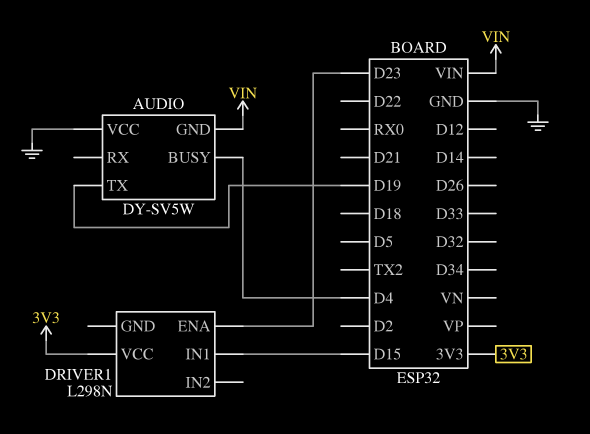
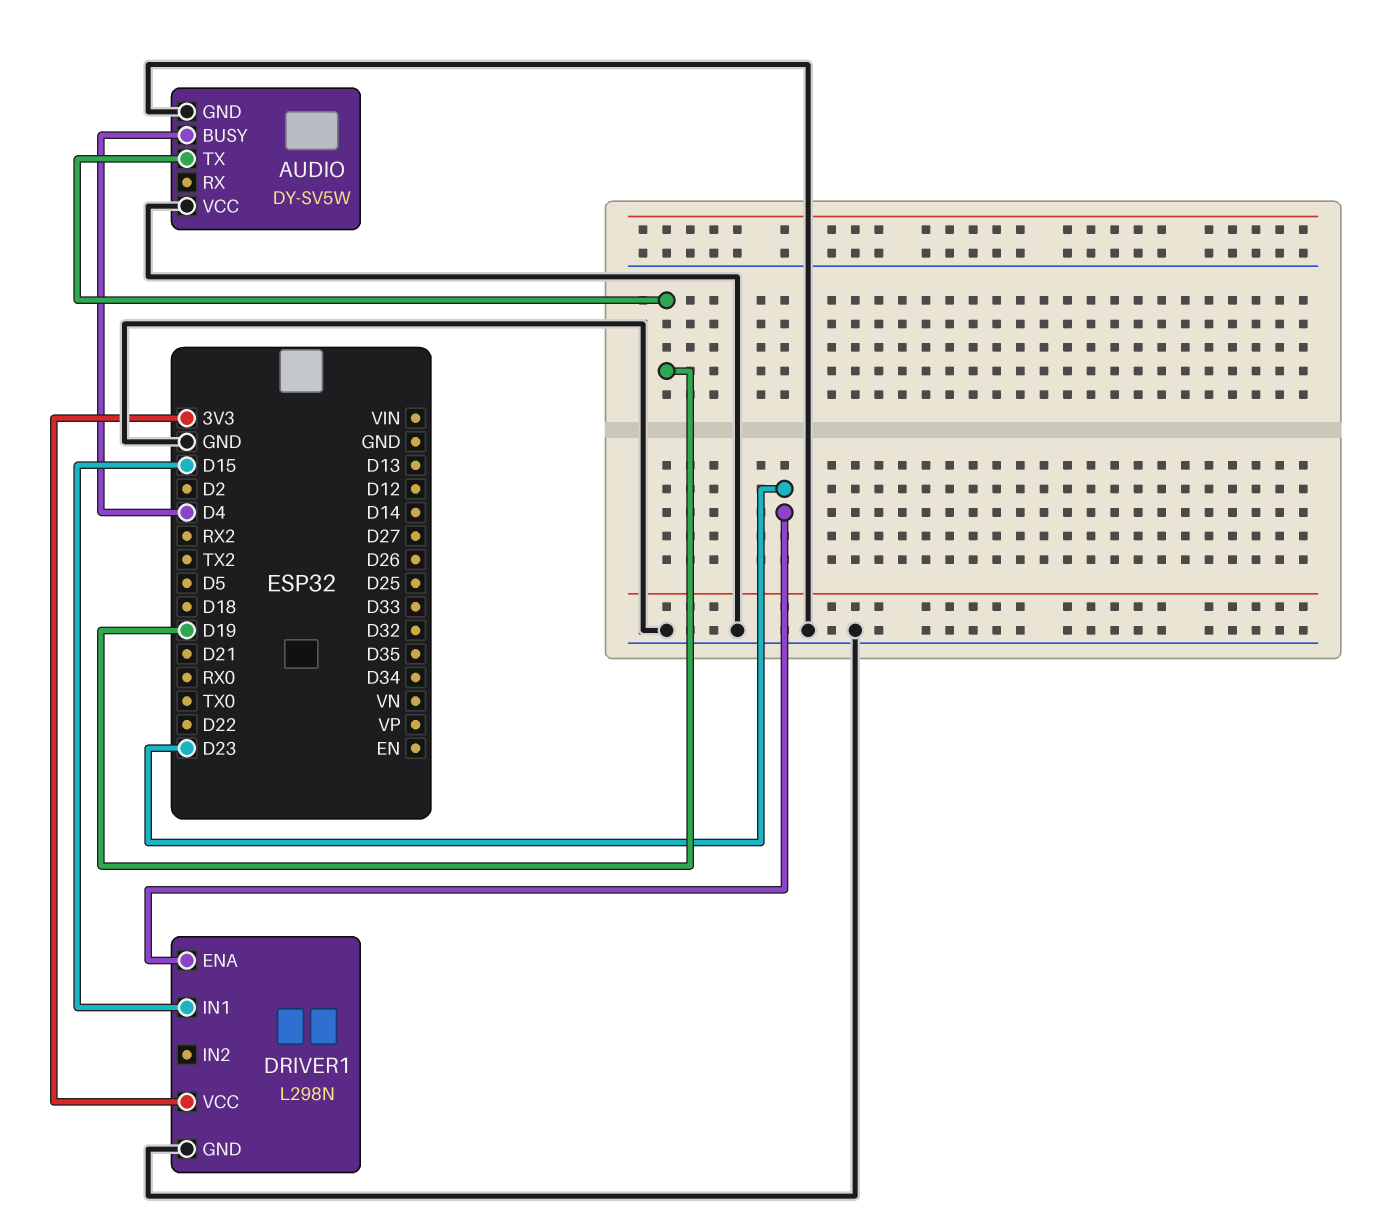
AUDIO pin GND: VIN -> GND
DRIVER1 pin GND: none -> GND

